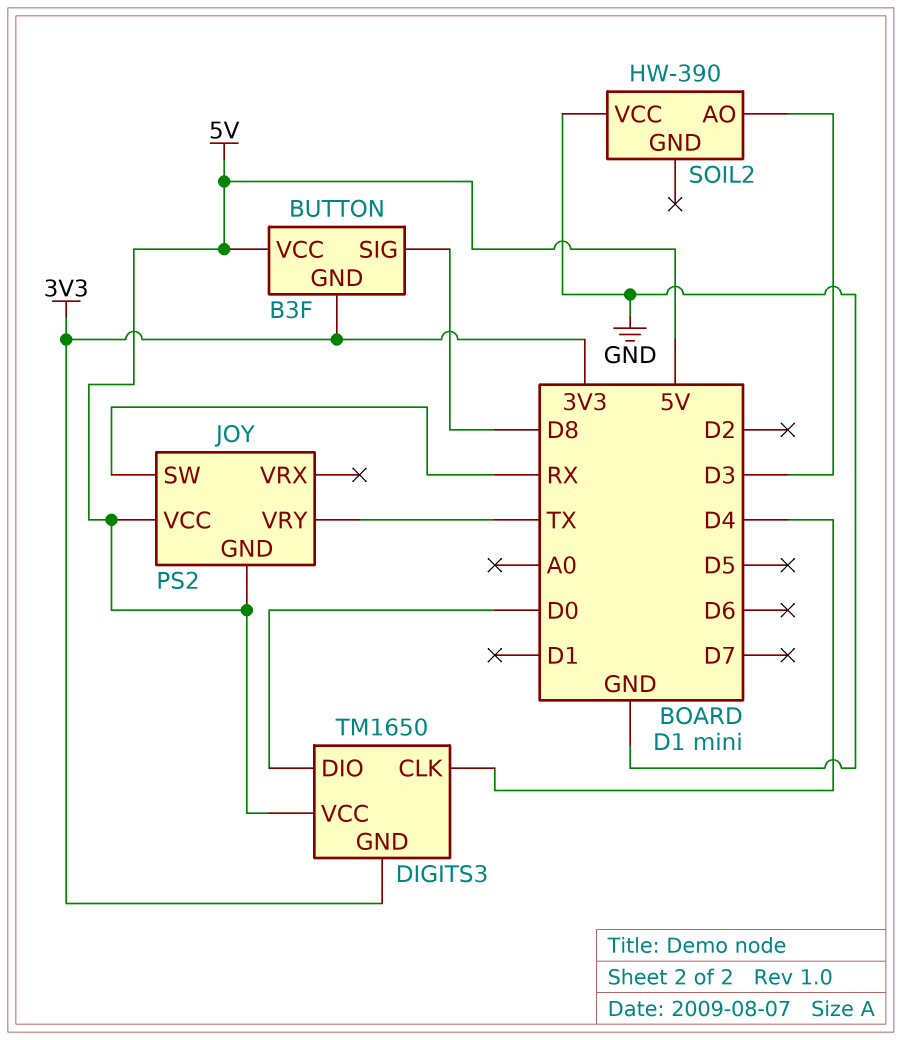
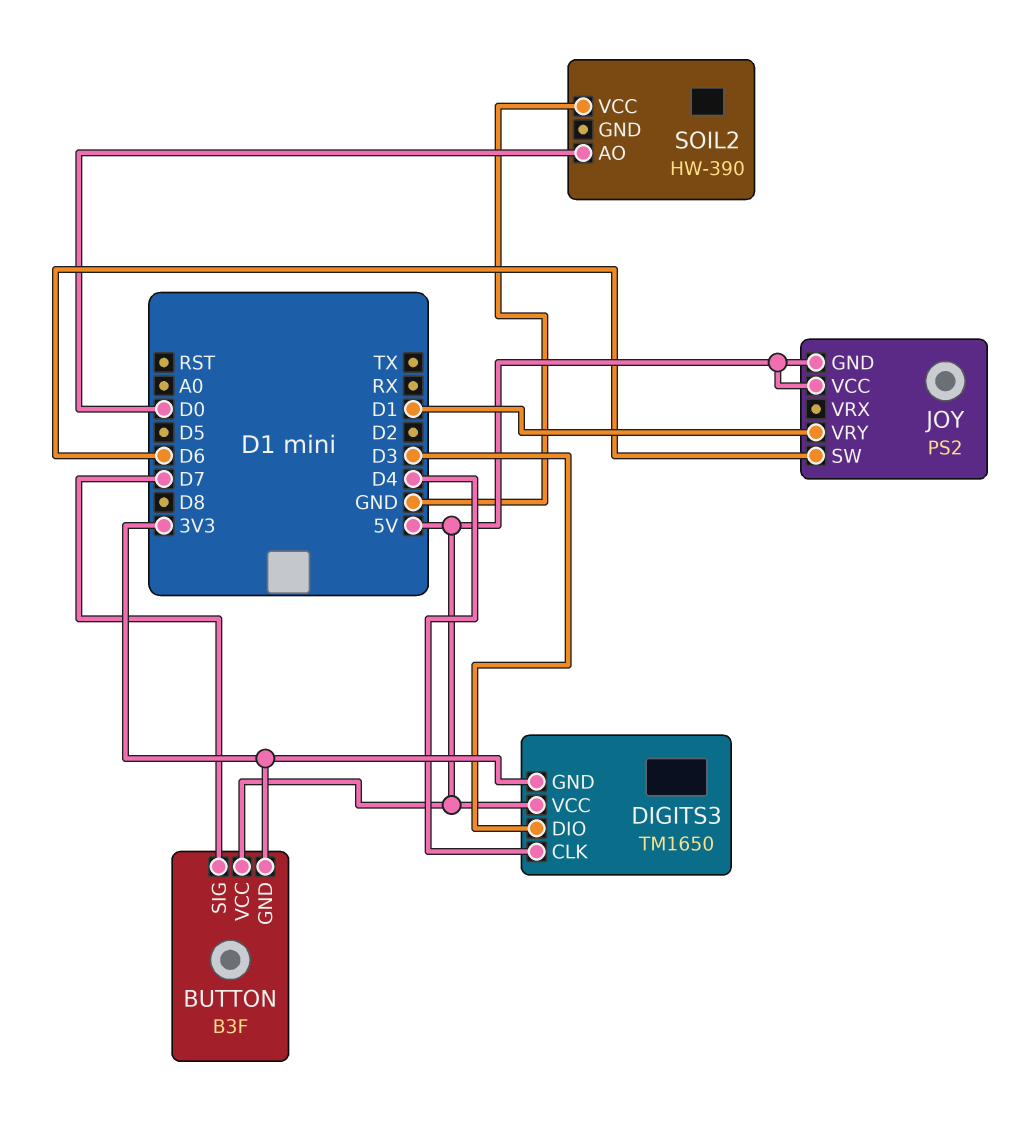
BUTTON pin SIG: D8 -> D7
DIGITS3 pin DIO: D0 -> D3
JOY pin SW: RX -> D6
JOY pin VRY: TX -> D1
SOIL2 pin AO: D3 -> D0

